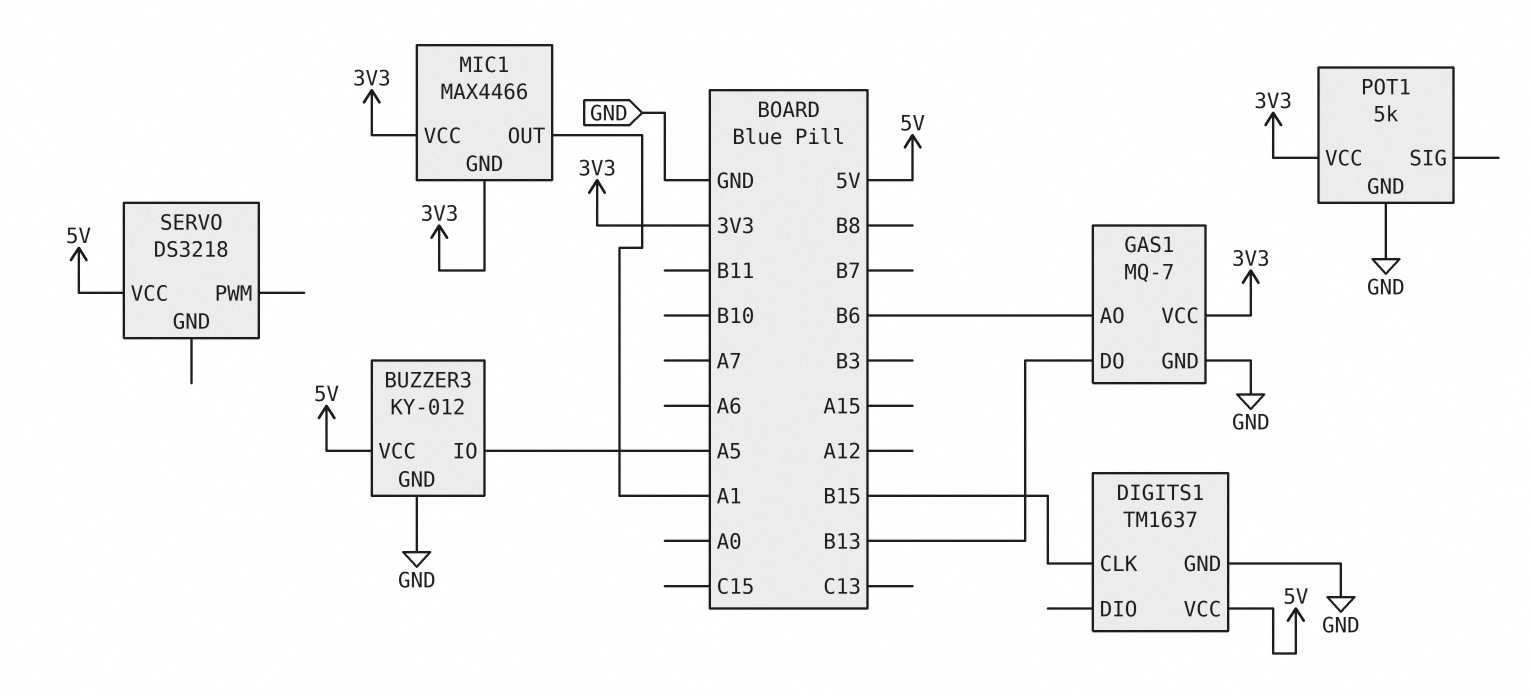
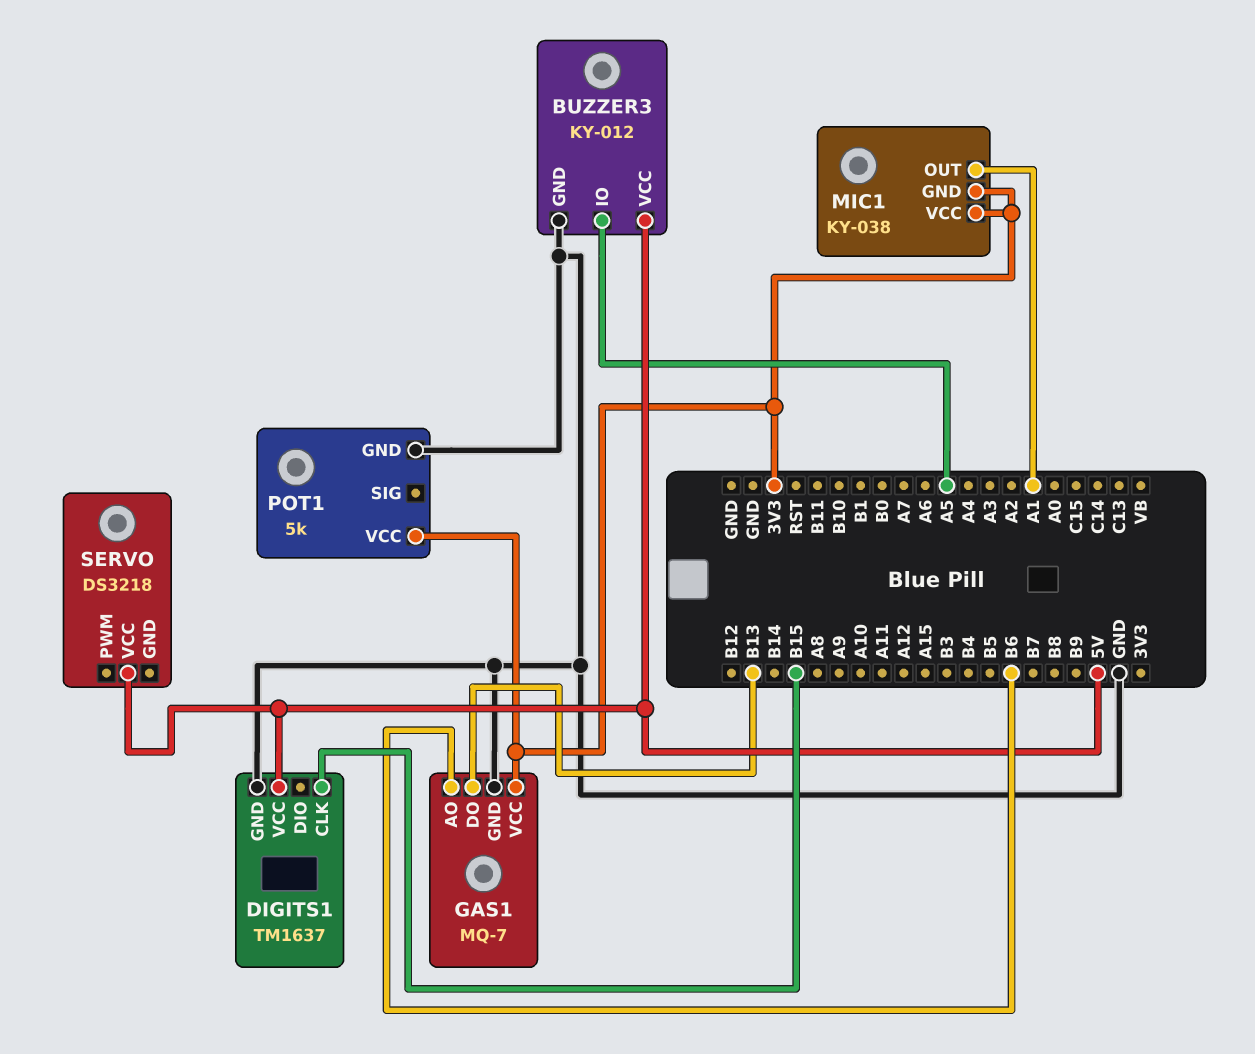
MIC1: MAX4466 -> KY-038

